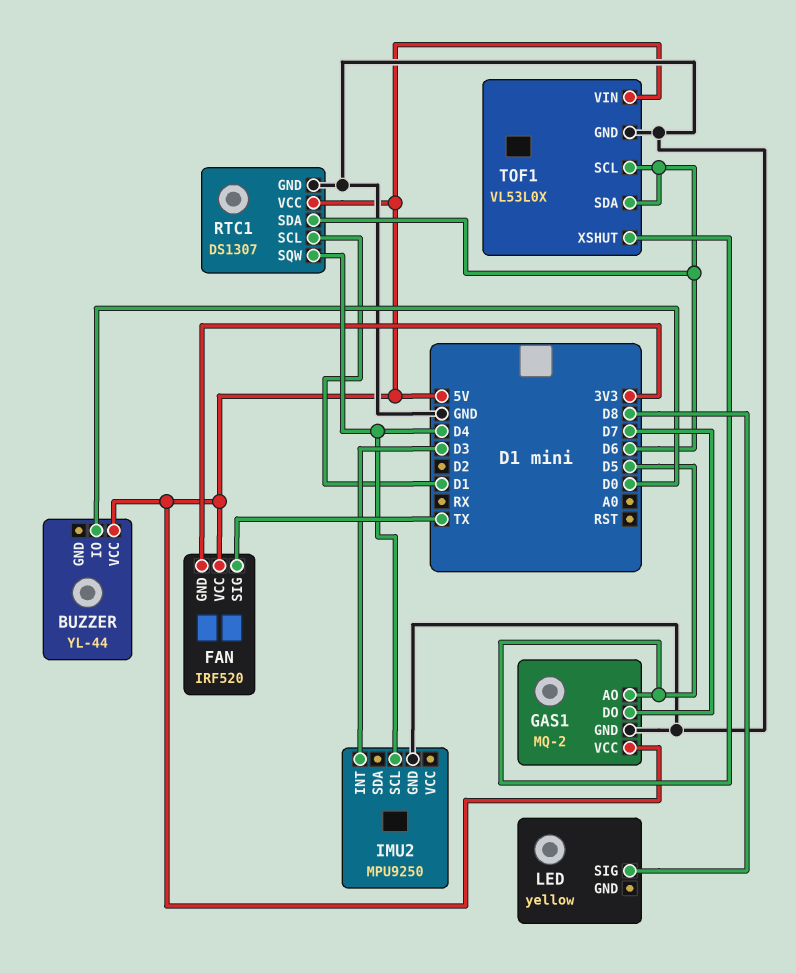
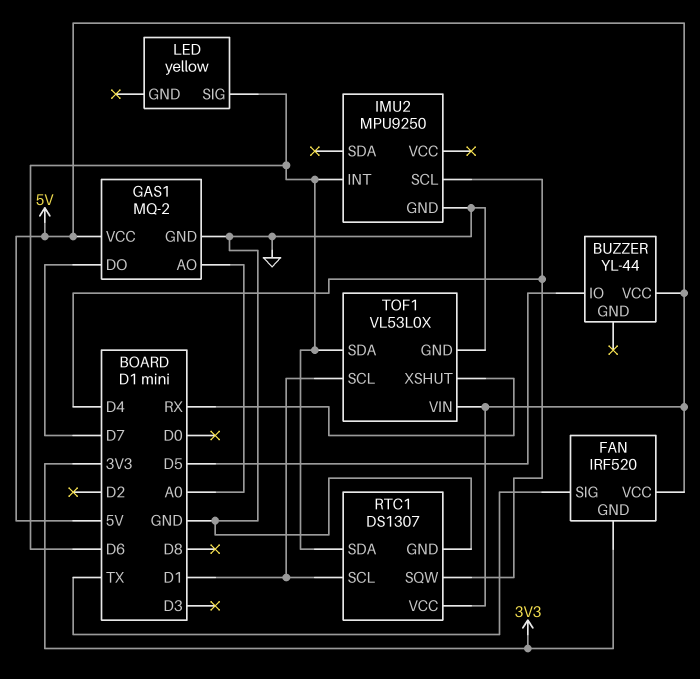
BUZZER pin IO: D0 -> D5
GAS1 pin AO: D5 -> A0
IMU2 pin INT: D3 -> D6
LED pin SIG: D8 -> D6
TOF1 pin SCL: D6 -> D1
TOF1 pin XSHUT: D5 -> RX

